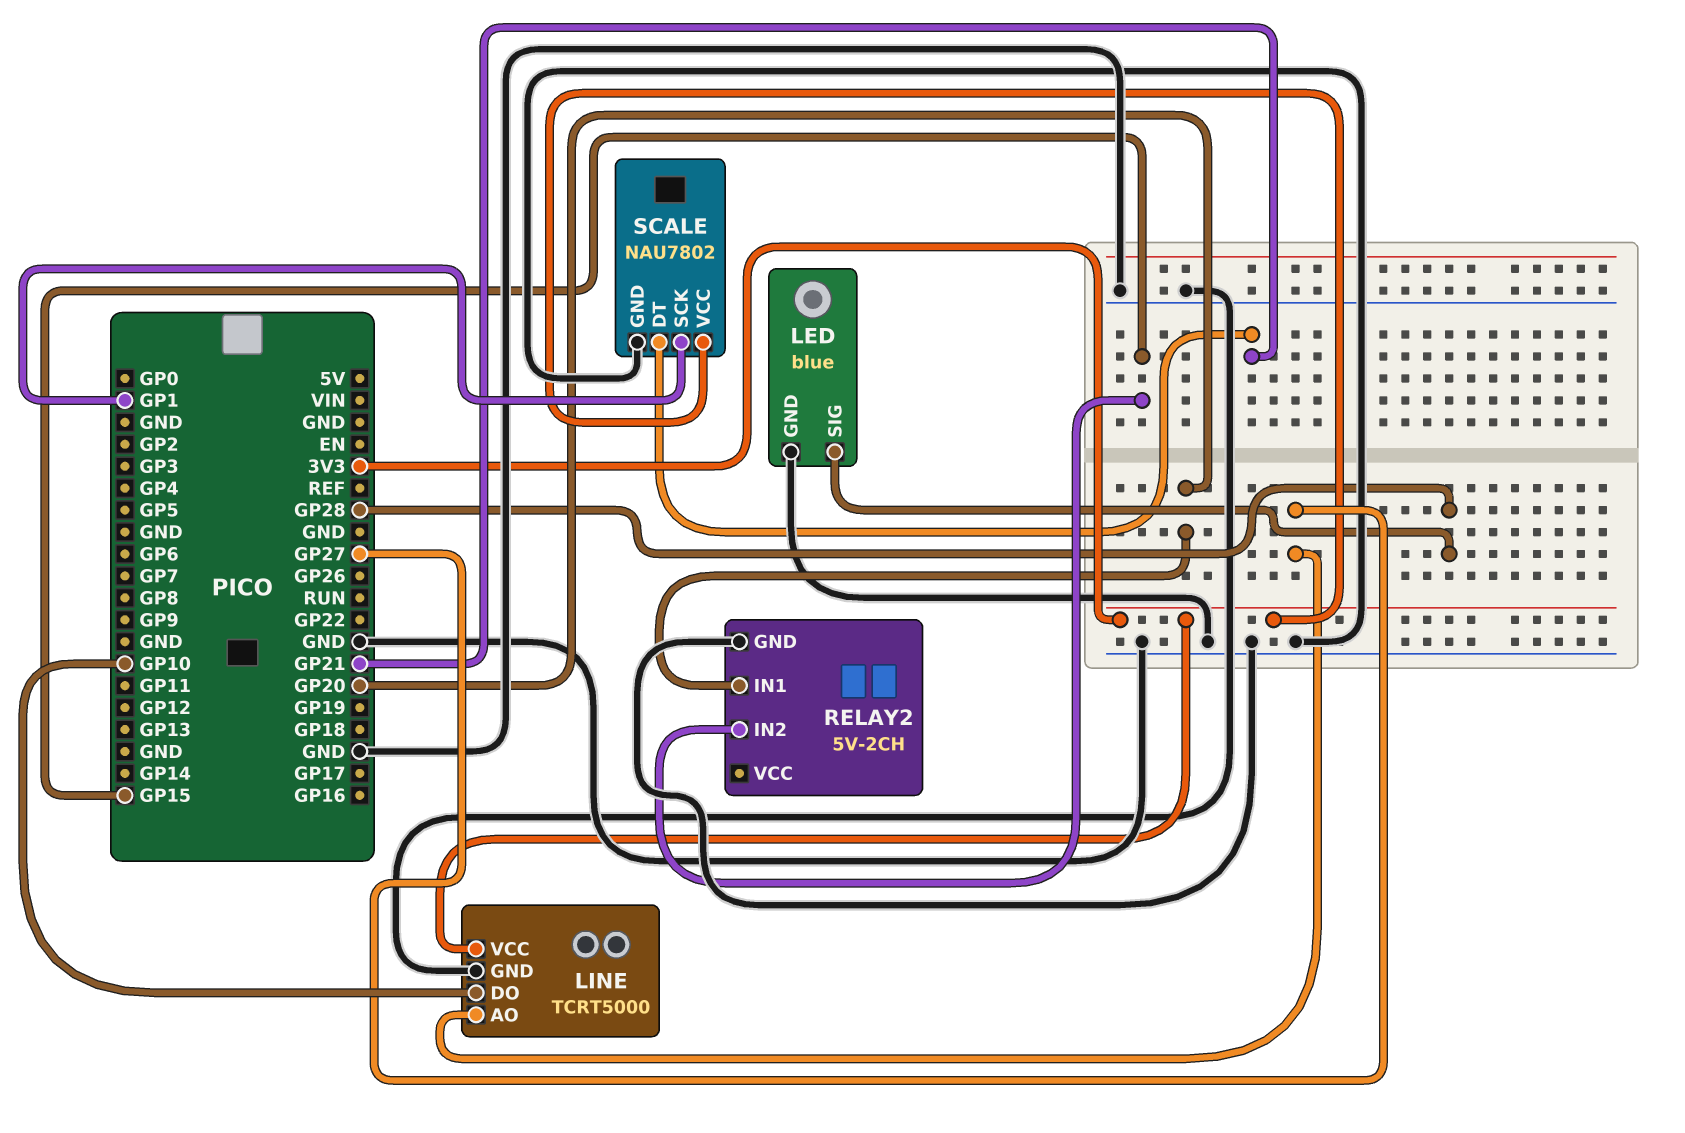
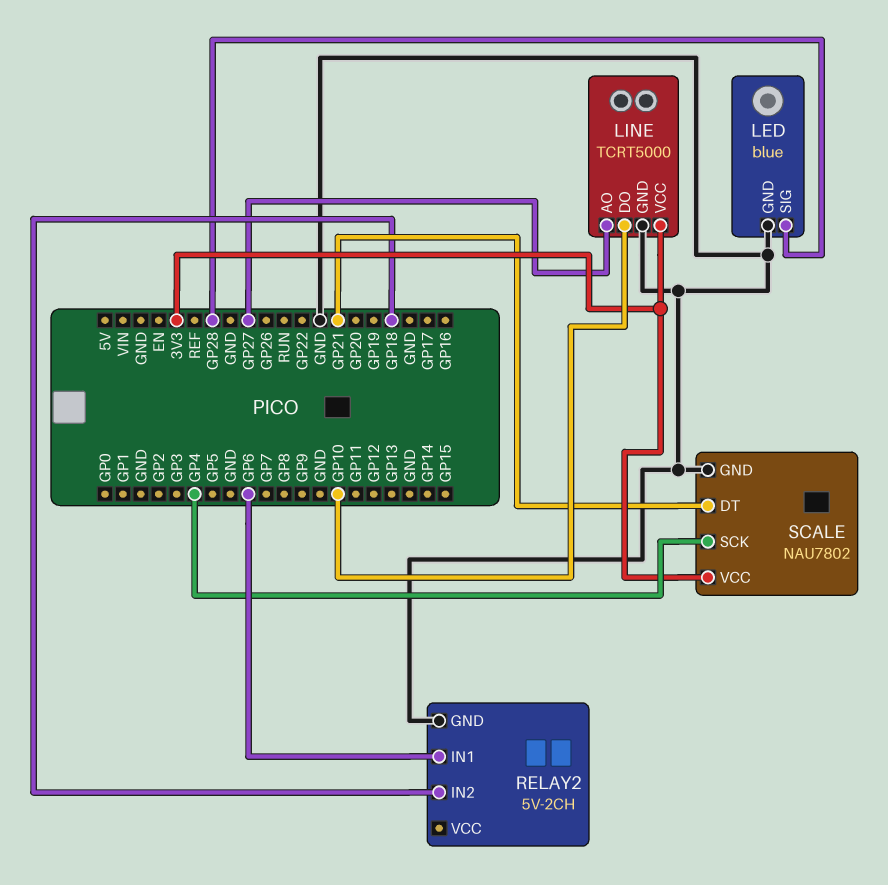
RELAY2 pin IN1: GP20 -> GP6
RELAY2 pin IN2: GP15 -> GP18
SCALE pin SCK: GP1 -> GP4

